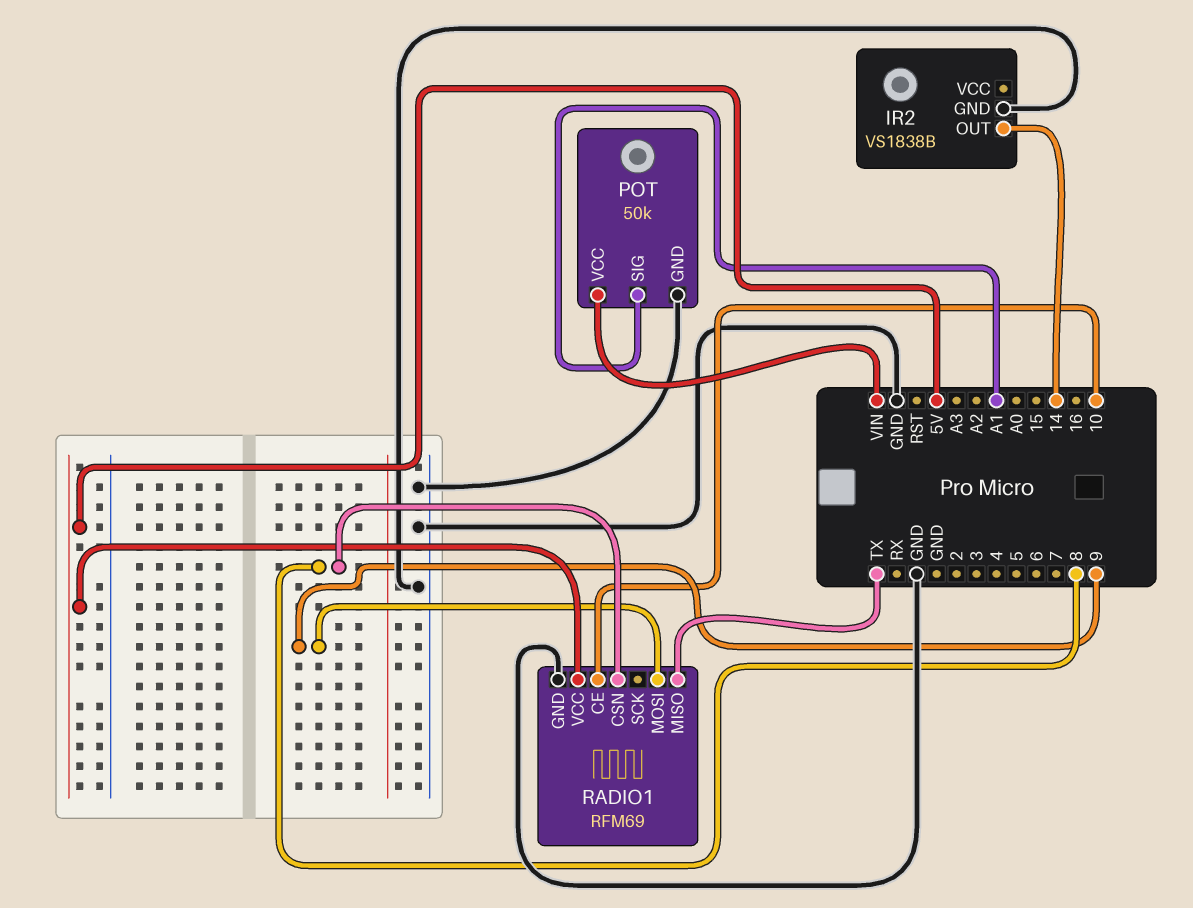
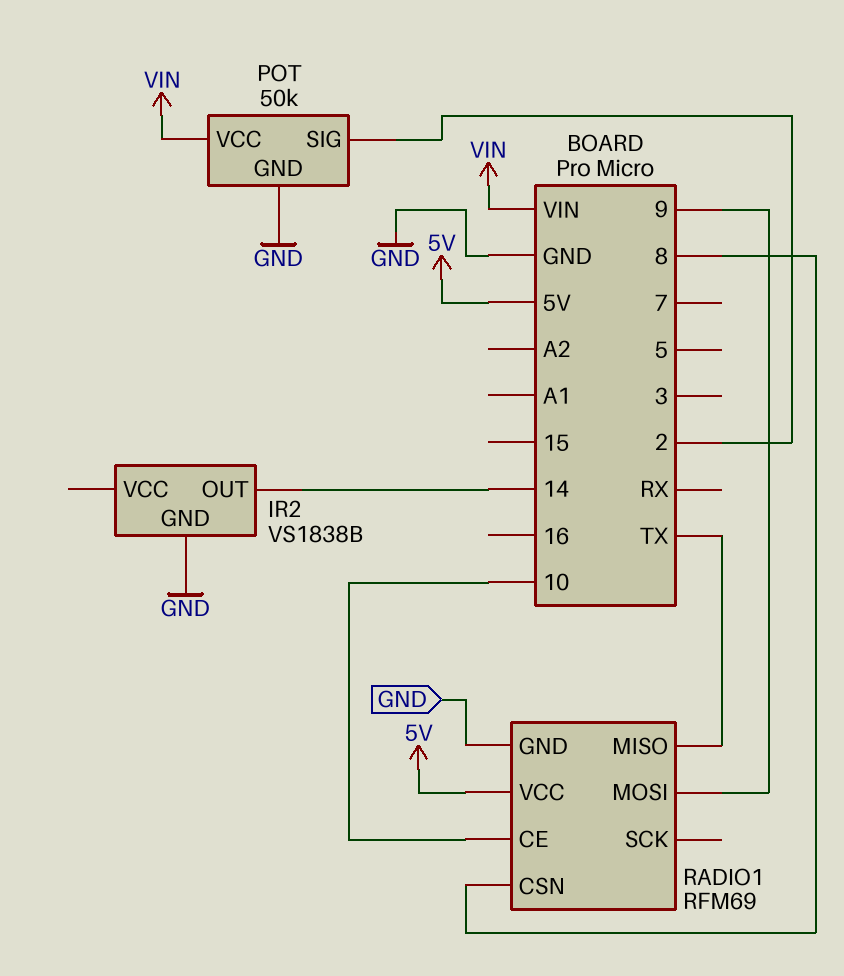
POT pin SIG: A1 -> 2

